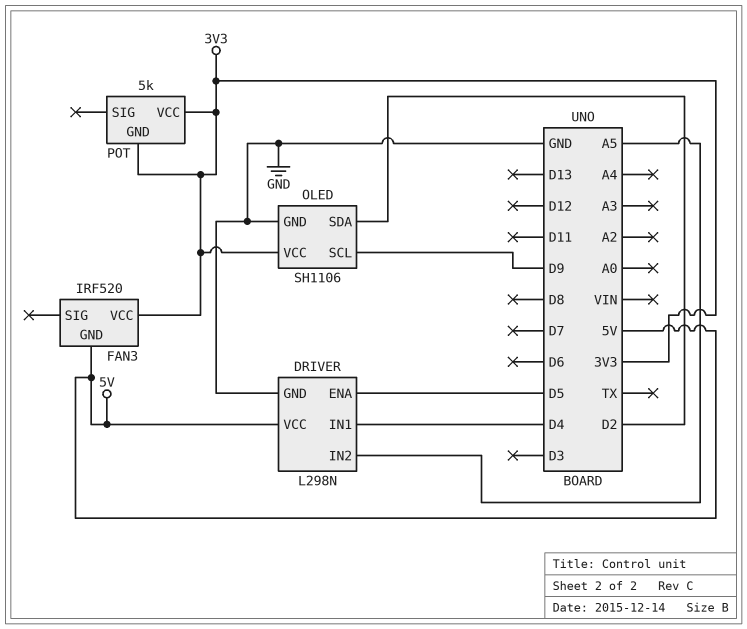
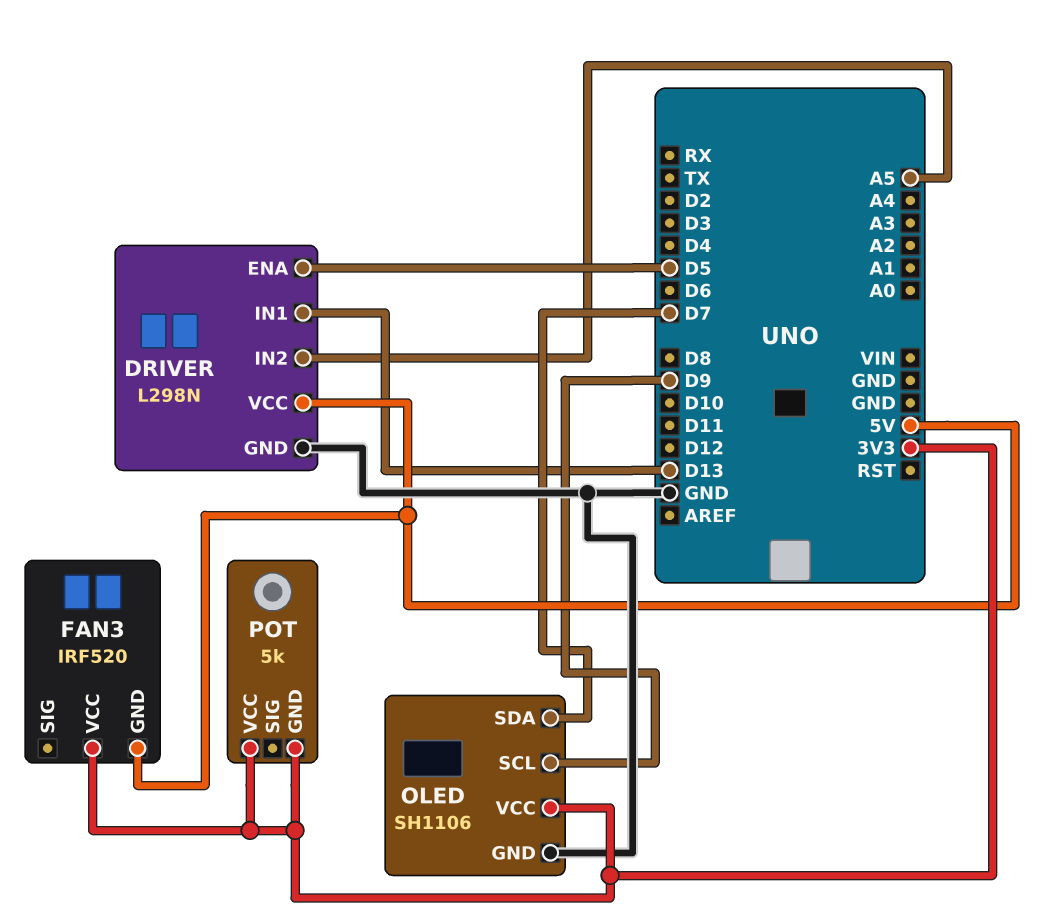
DRIVER pin IN1: D4 -> D13
OLED pin SDA: D2 -> D7

